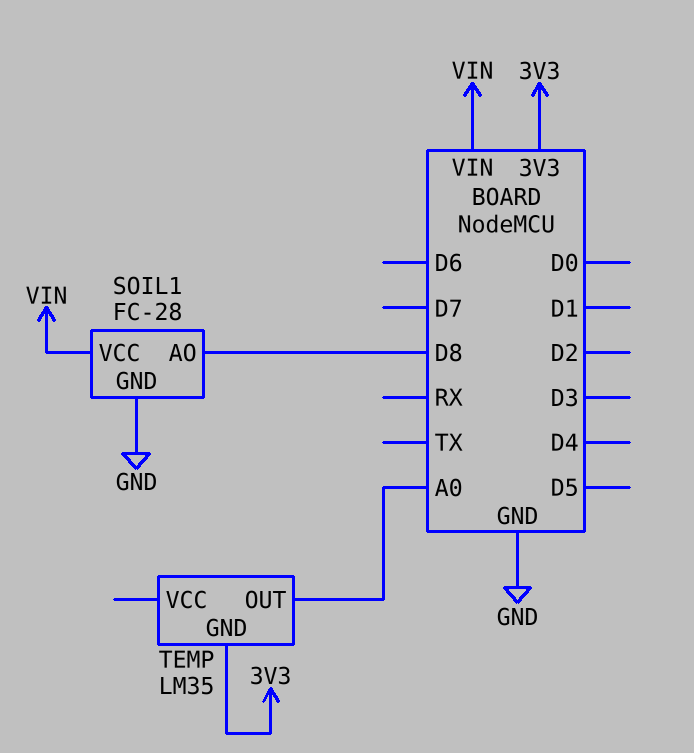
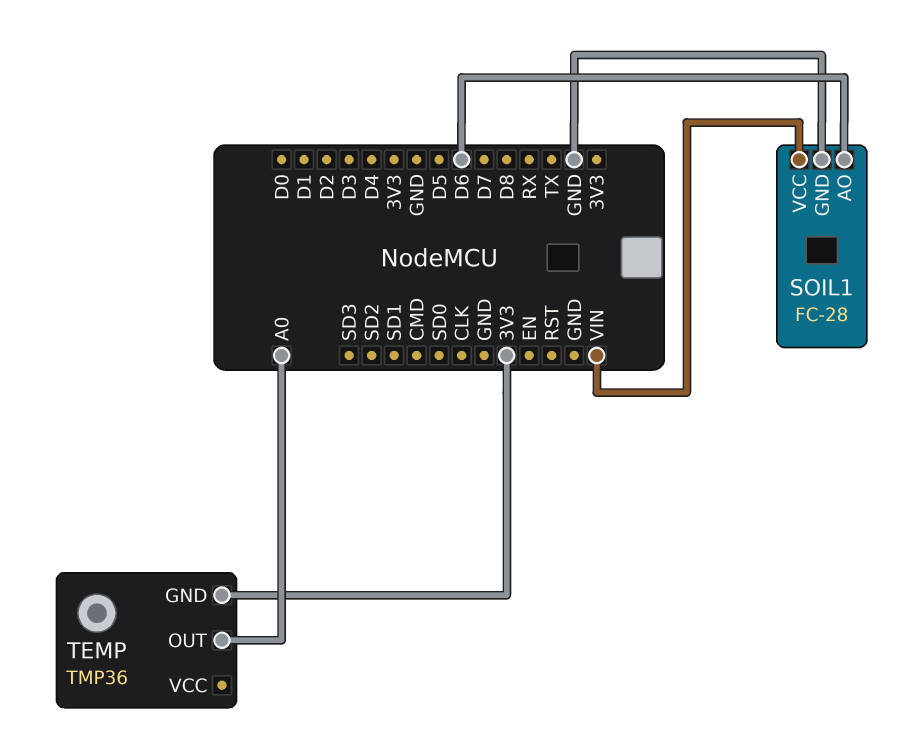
SOIL1 pin AO: D8 -> D6
TEMP: LM35 -> TMP36

